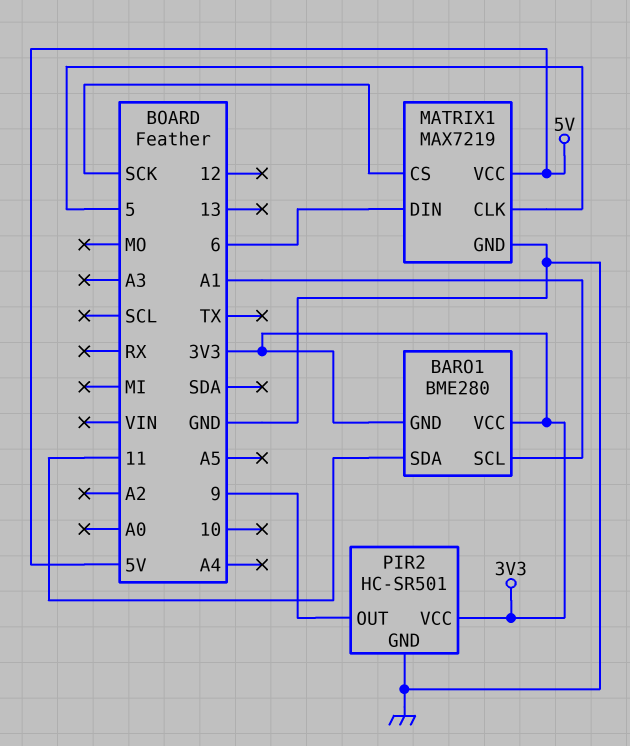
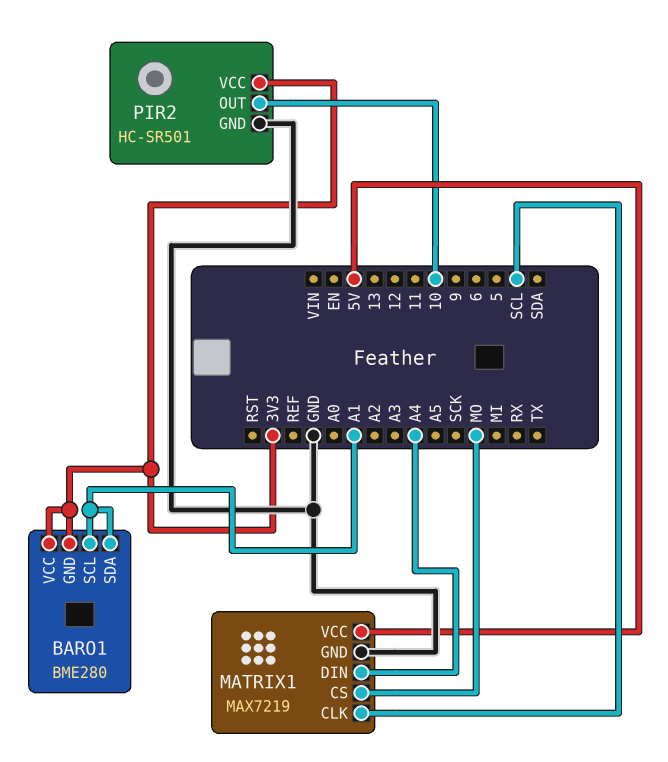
BARO1 pin SDA: 11 -> A1
MATRIX1 pin CLK: 5 -> SCL
MATRIX1 pin CS: SCK -> MO
MATRIX1 pin DIN: 6 -> A4
PIR2 pin OUT: 9 -> 10

